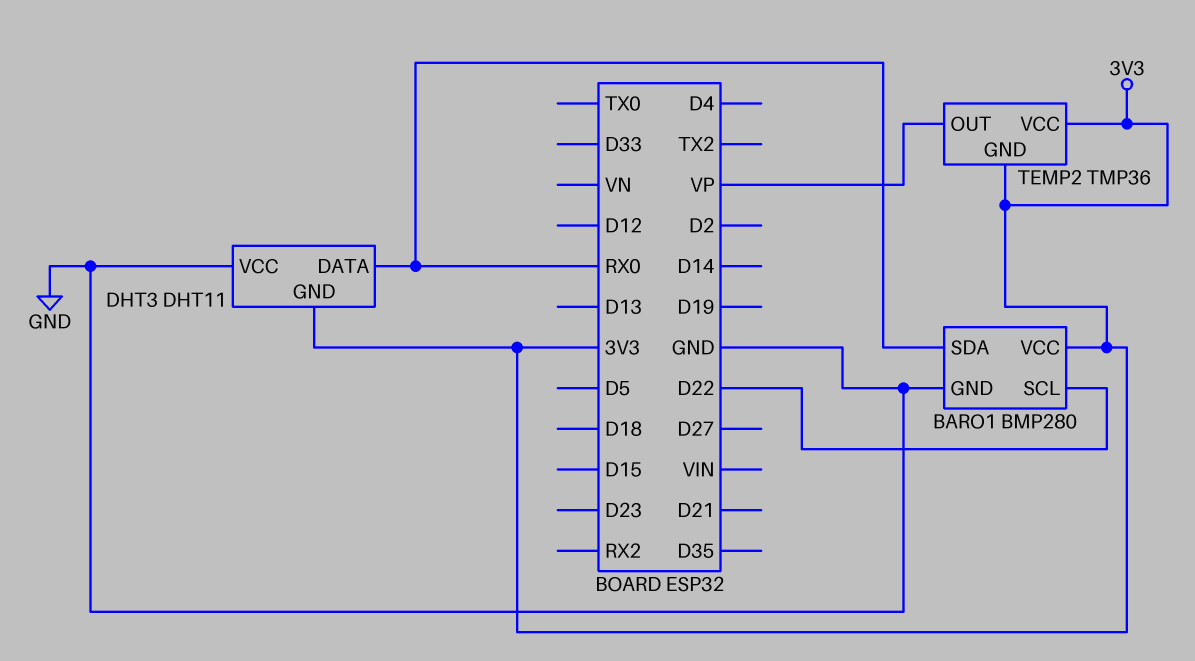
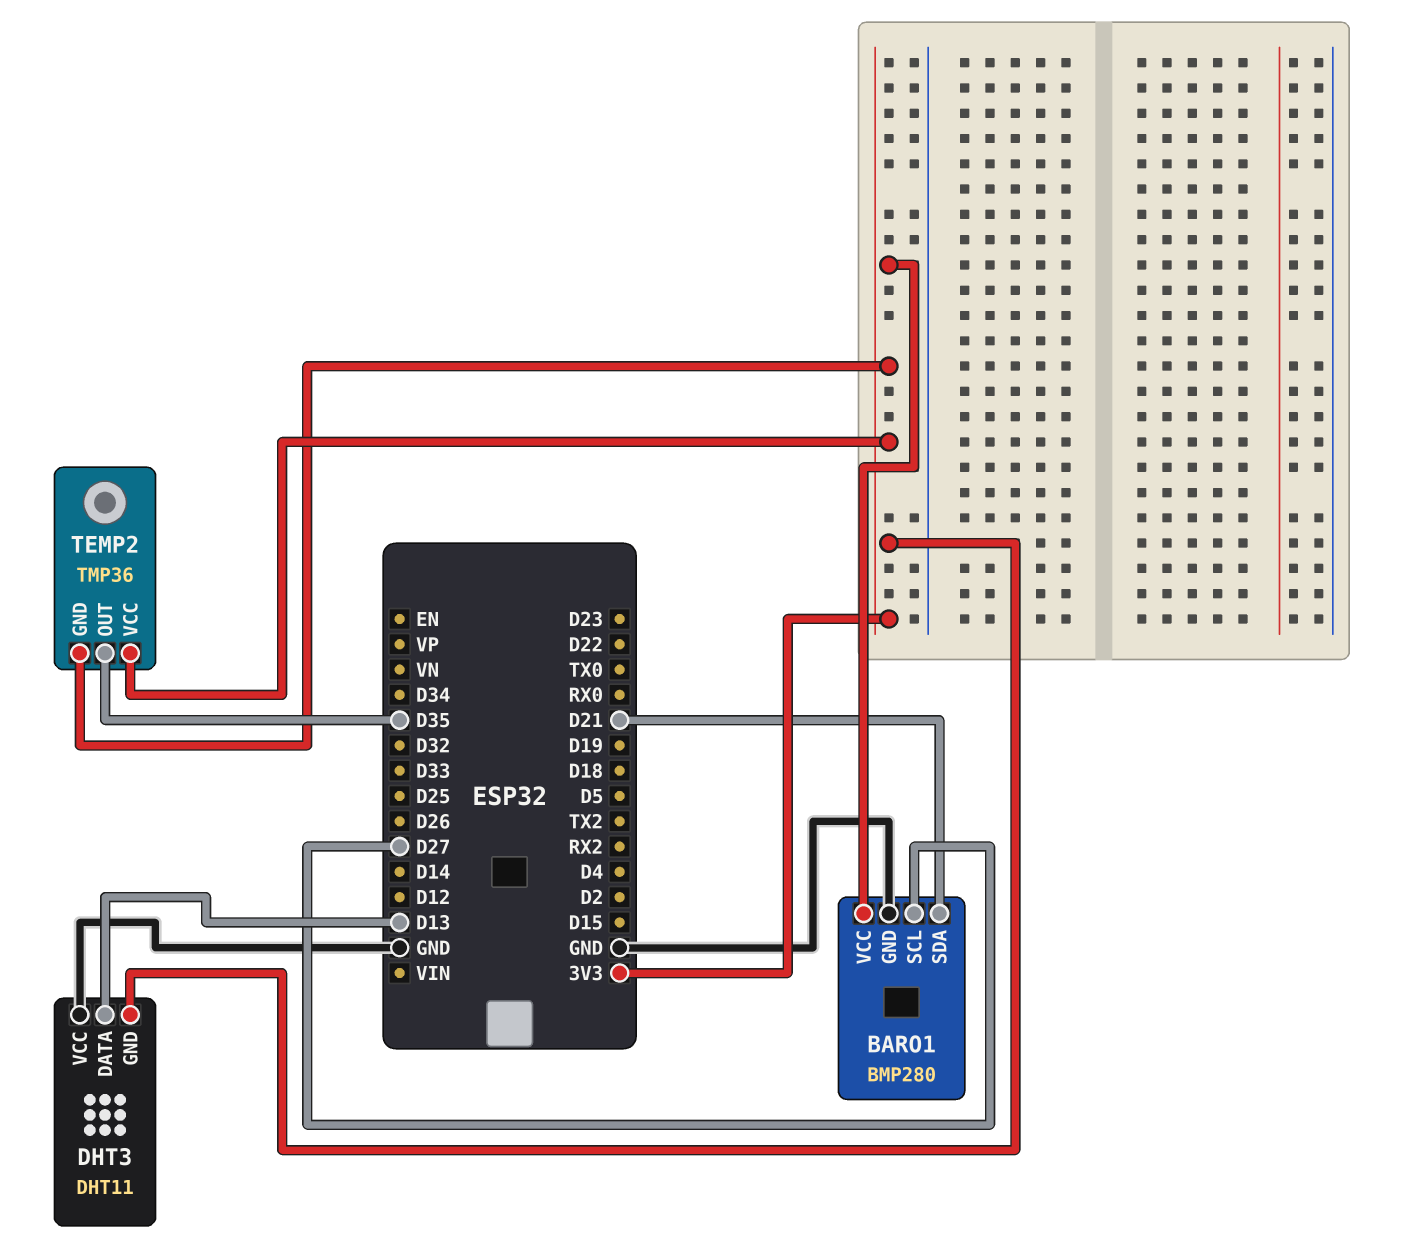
BARO1 pin SCL: D22 -> D27
BARO1 pin SDA: RX0 -> D21
DHT3 pin DATA: RX0 -> D13
TEMP2 pin OUT: VP -> D35

